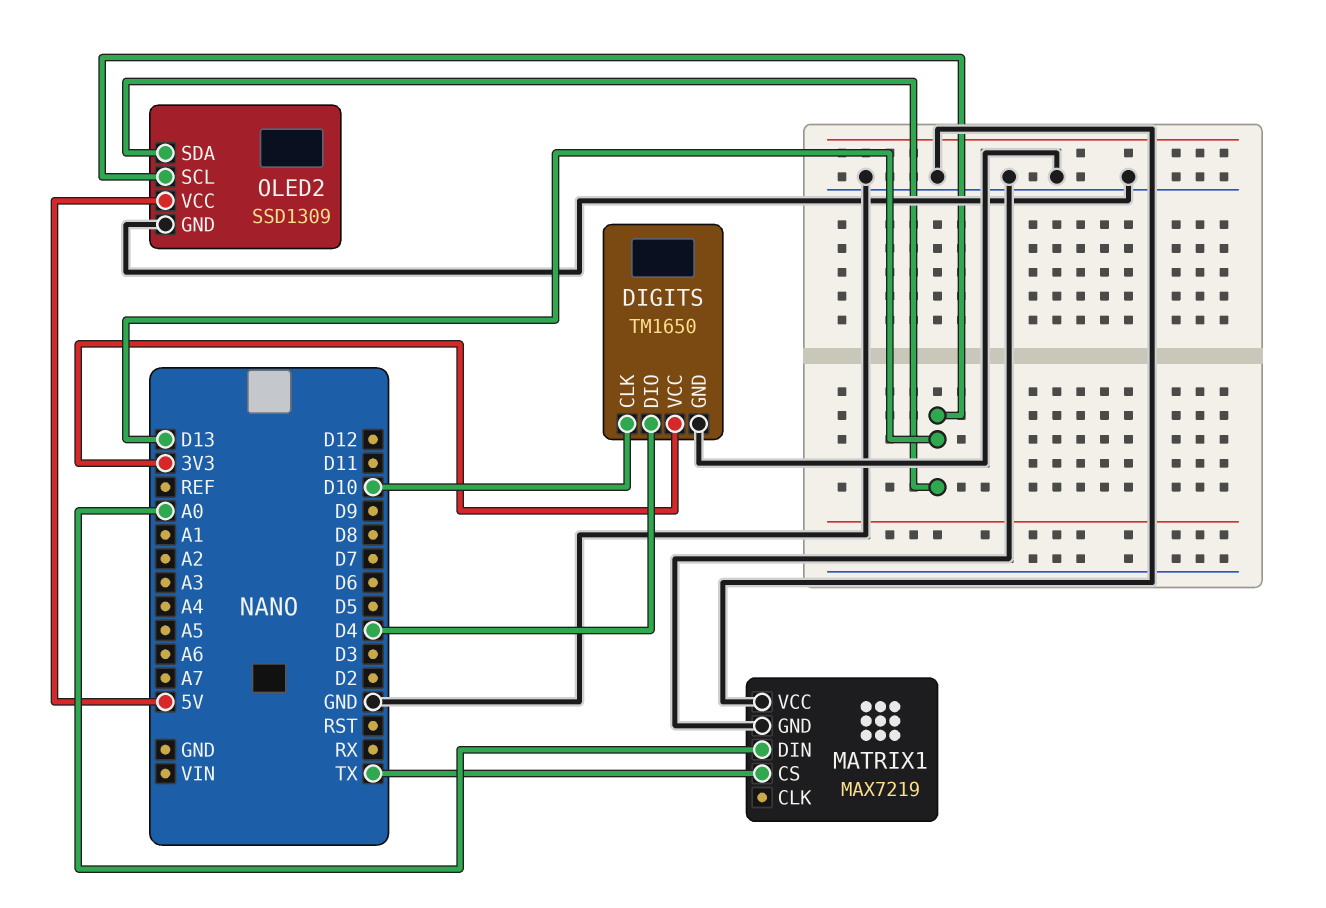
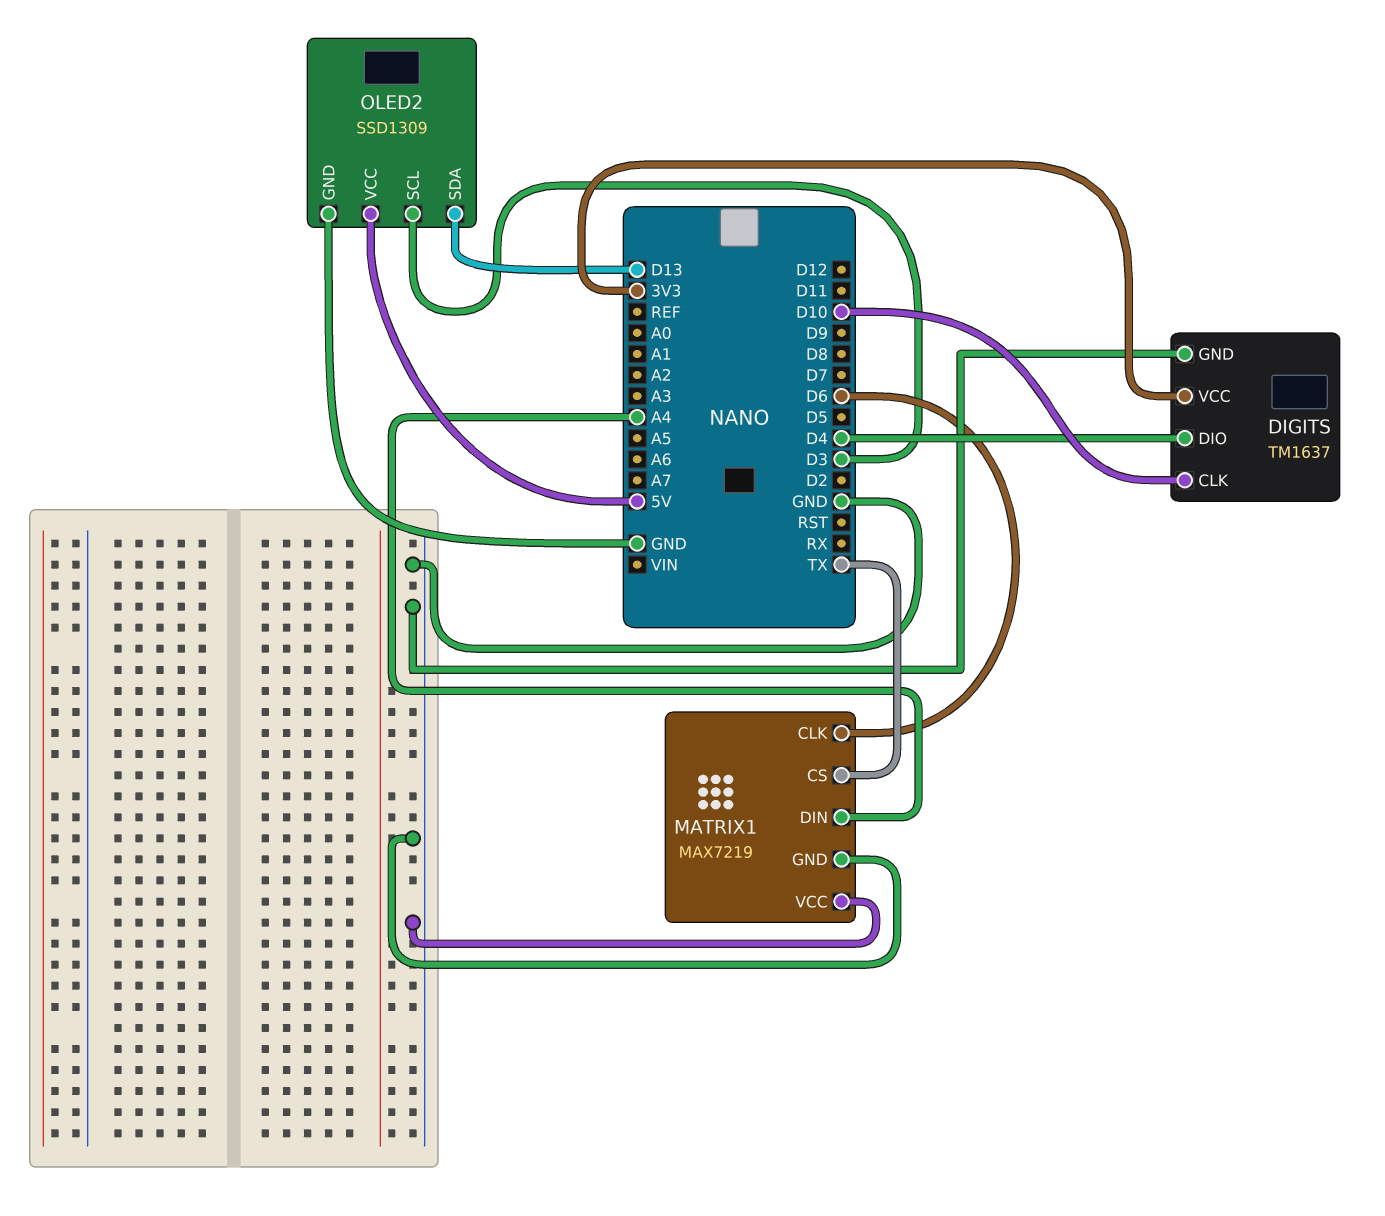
DIGITS: TM1650 -> TM1637
MATRIX1 pin CLK: none -> D6
MATRIX1 pin DIN: A0 -> A4
OLED2 pin SCL: D13 -> D3

